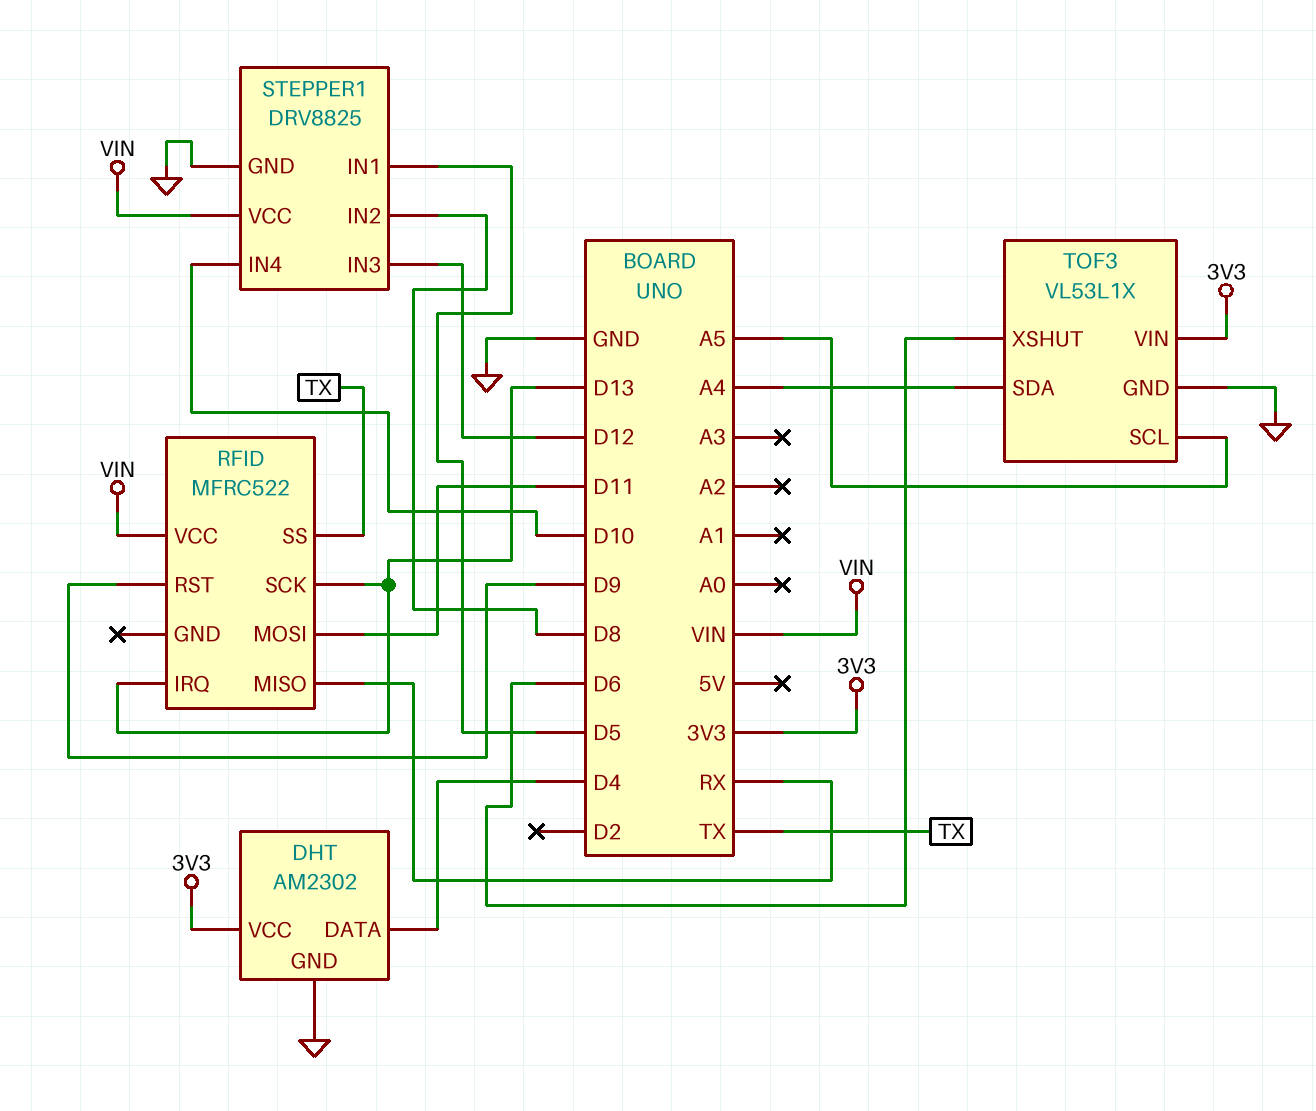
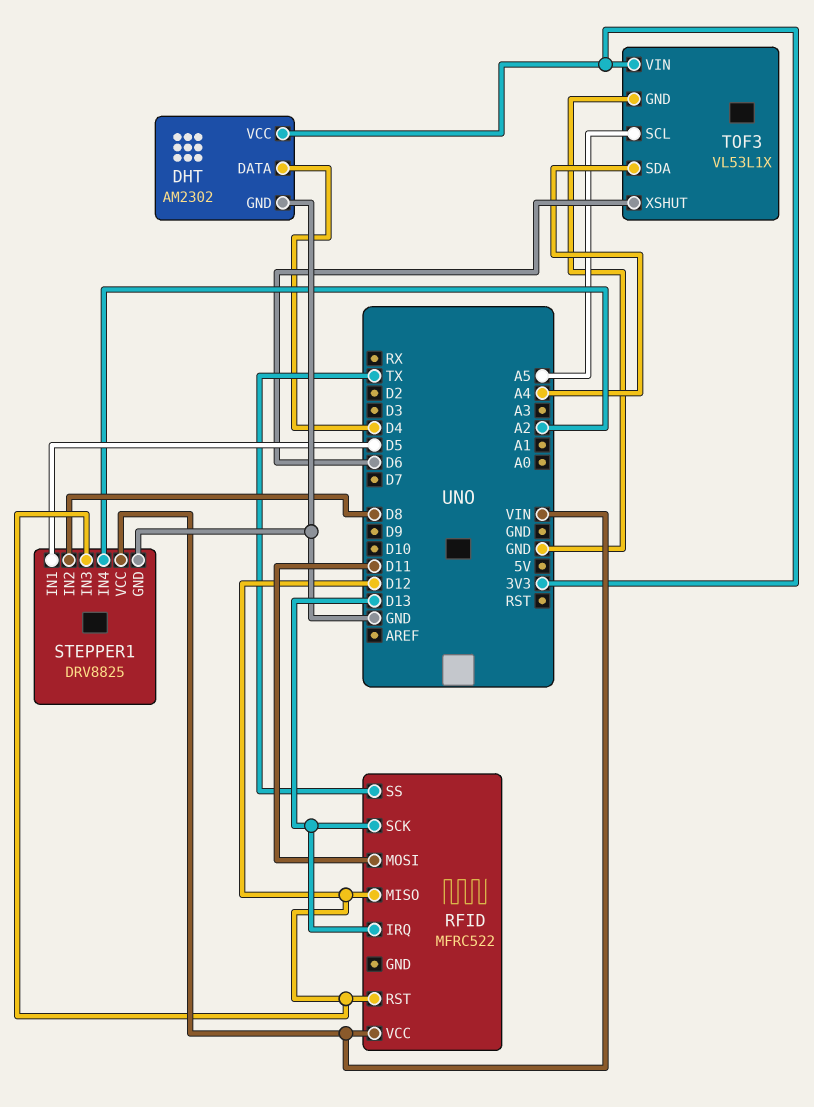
RFID pin MISO: RX -> D12
RFID pin RST: D9 -> D12
STEPPER1 pin IN4: D10 -> A2

